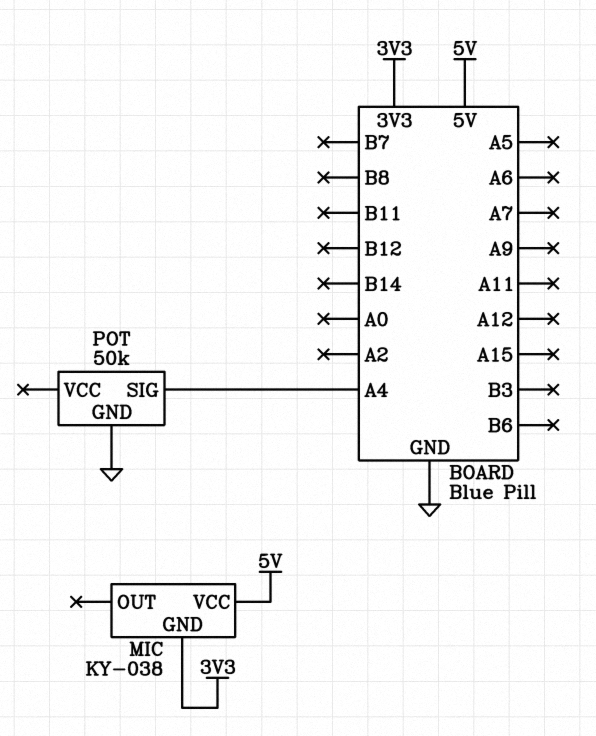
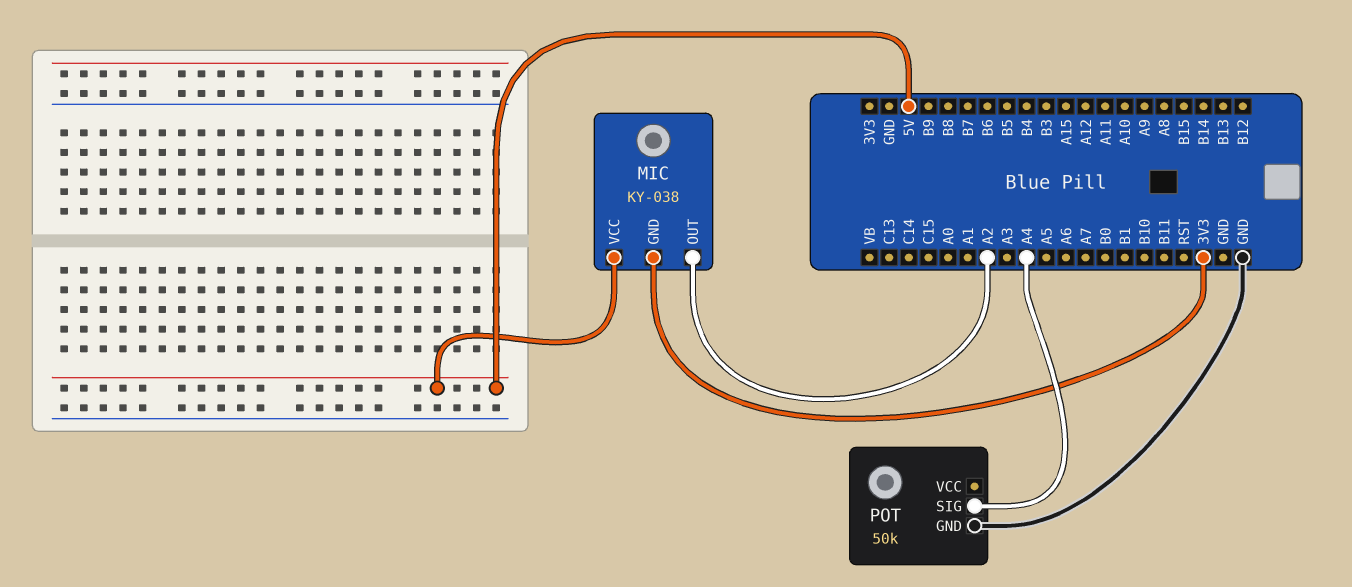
MIC pin OUT: none -> A2

